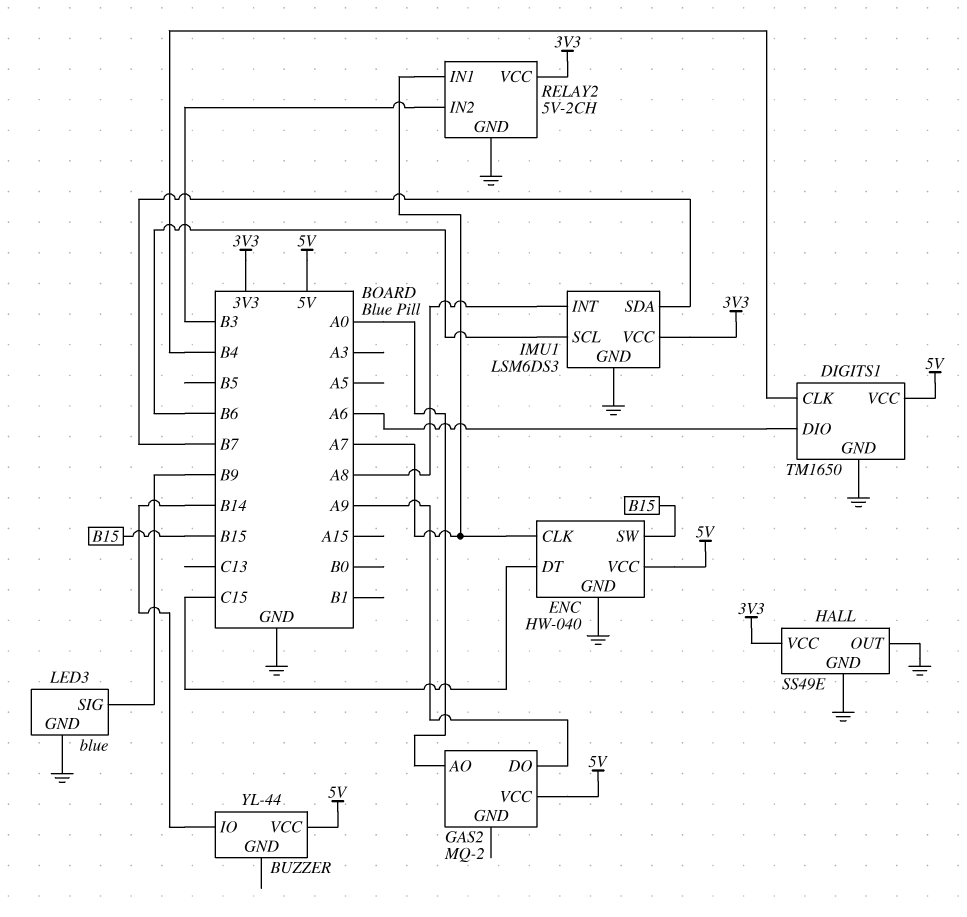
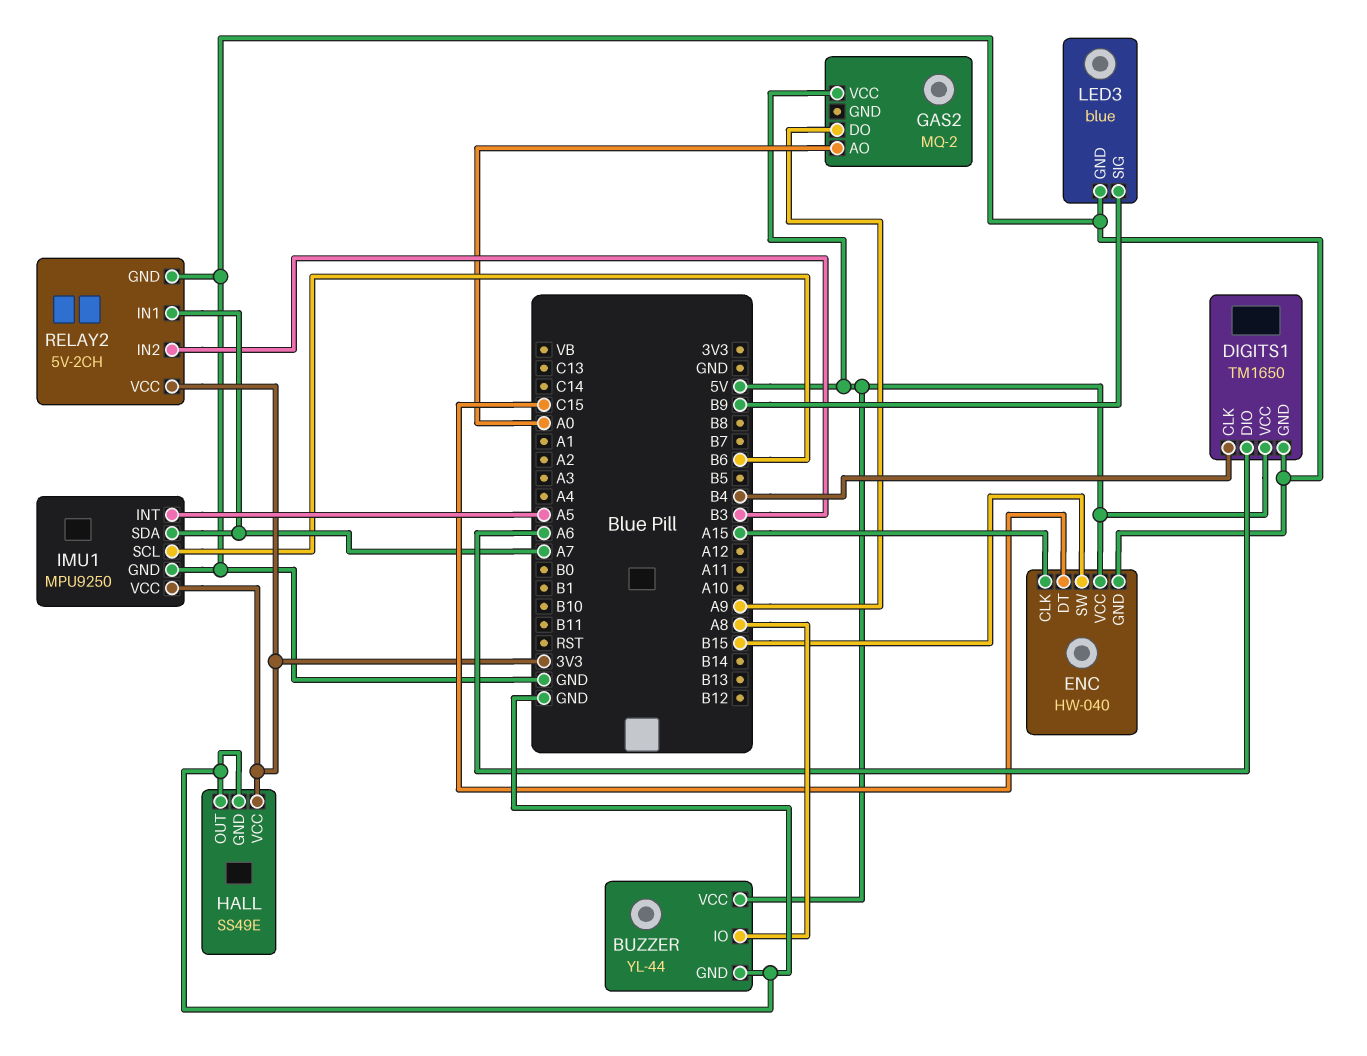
BUZZER pin GND: none -> GND
BUZZER pin IO: B14 -> A8
ENC pin CLK: A7 -> A15
IMU1: LSM6DS3 -> MPU9250
IMU1 pin INT: A8 -> A5
IMU1 pin SDA: B7 -> A7

